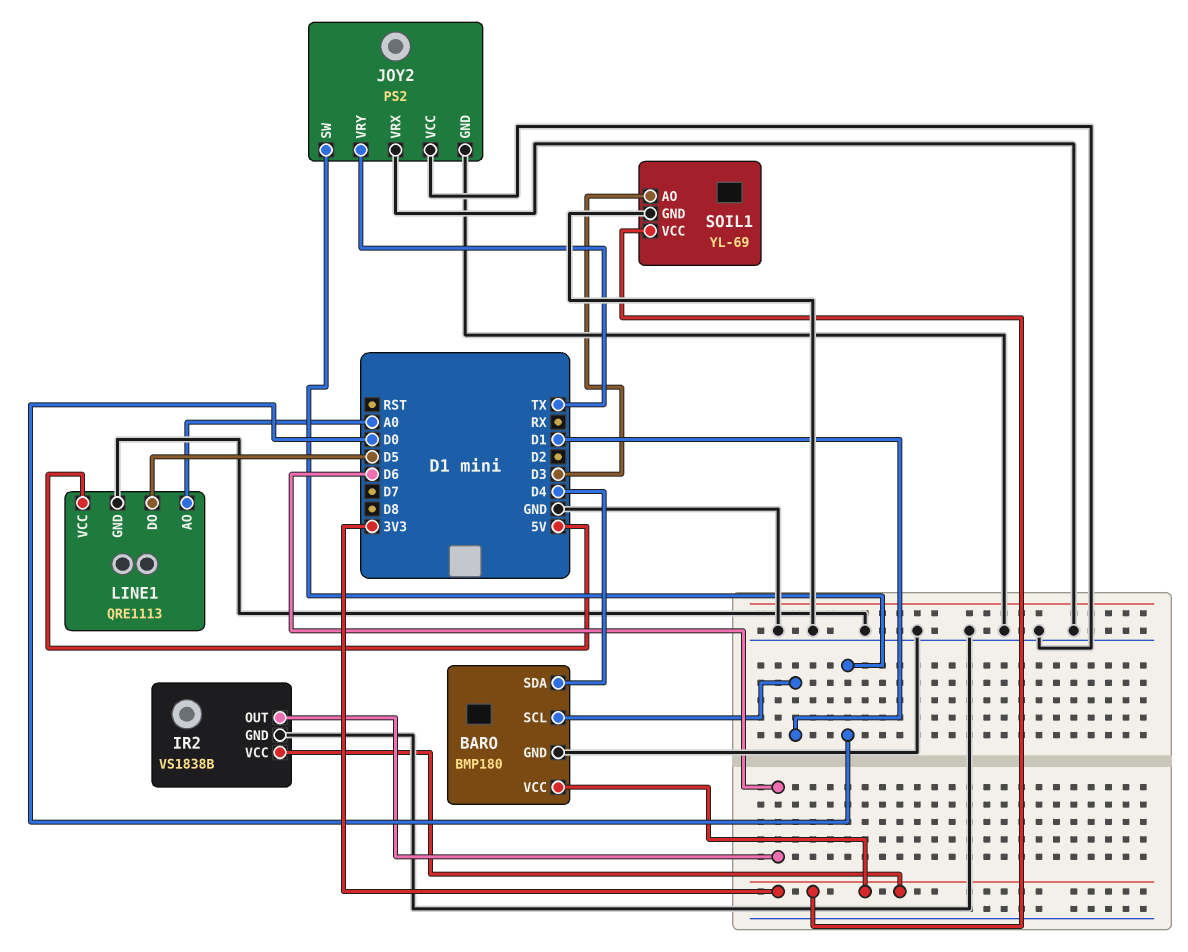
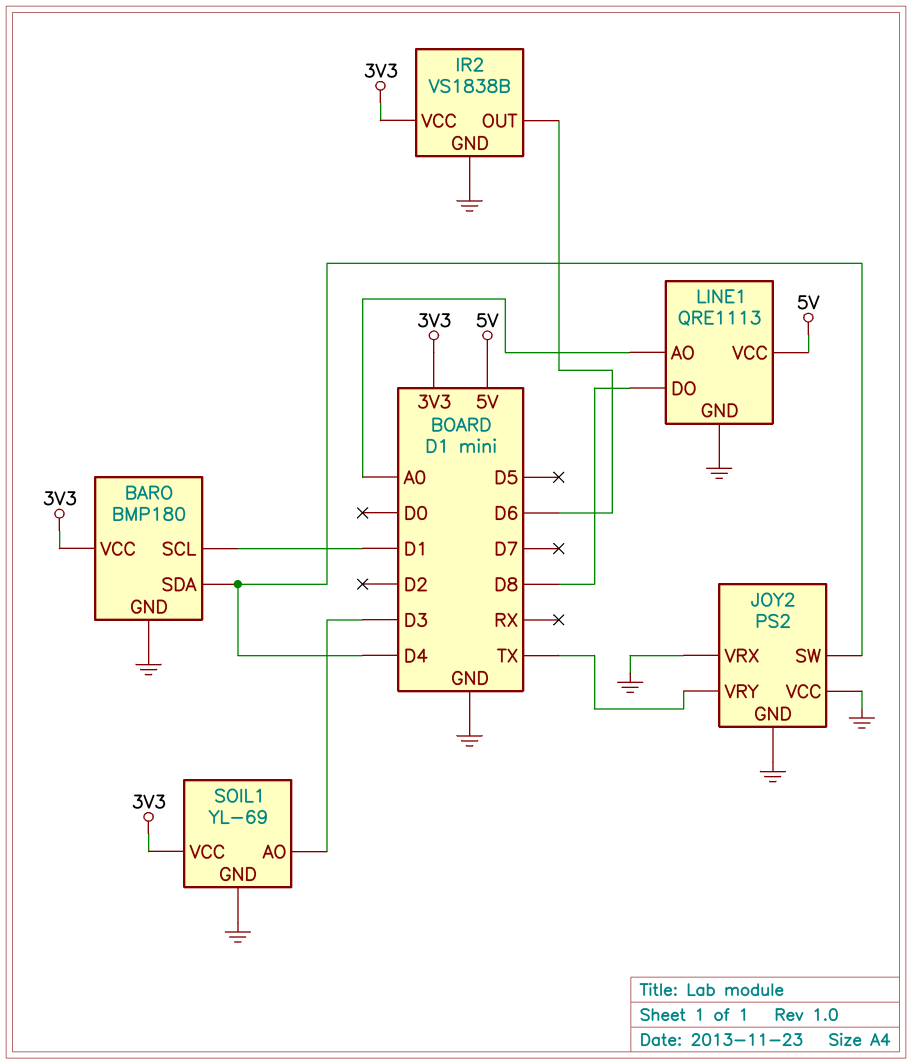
JOY2 pin SW: D0 -> D4
LINE1 pin DO: D5 -> D8

